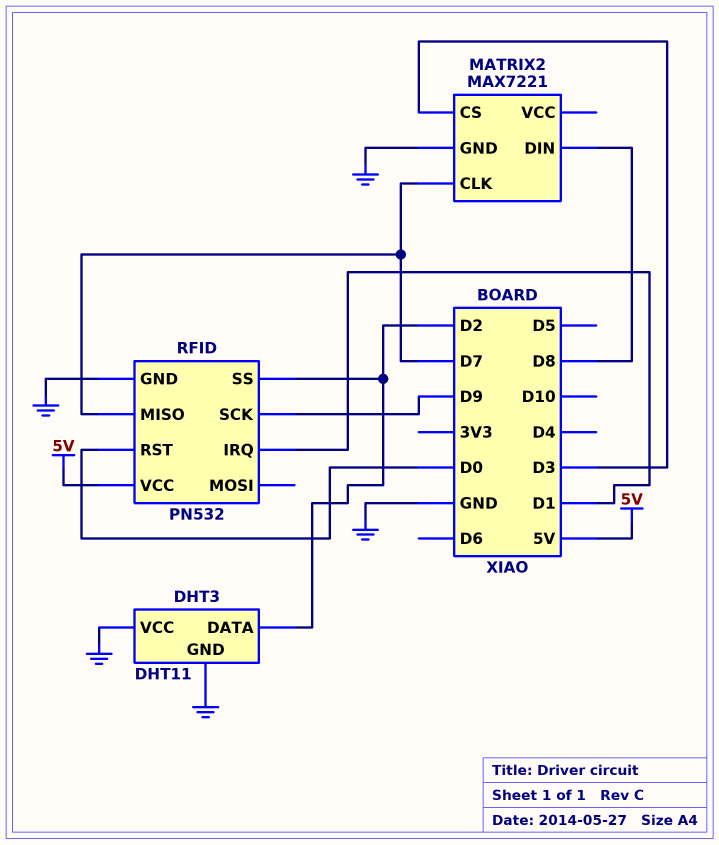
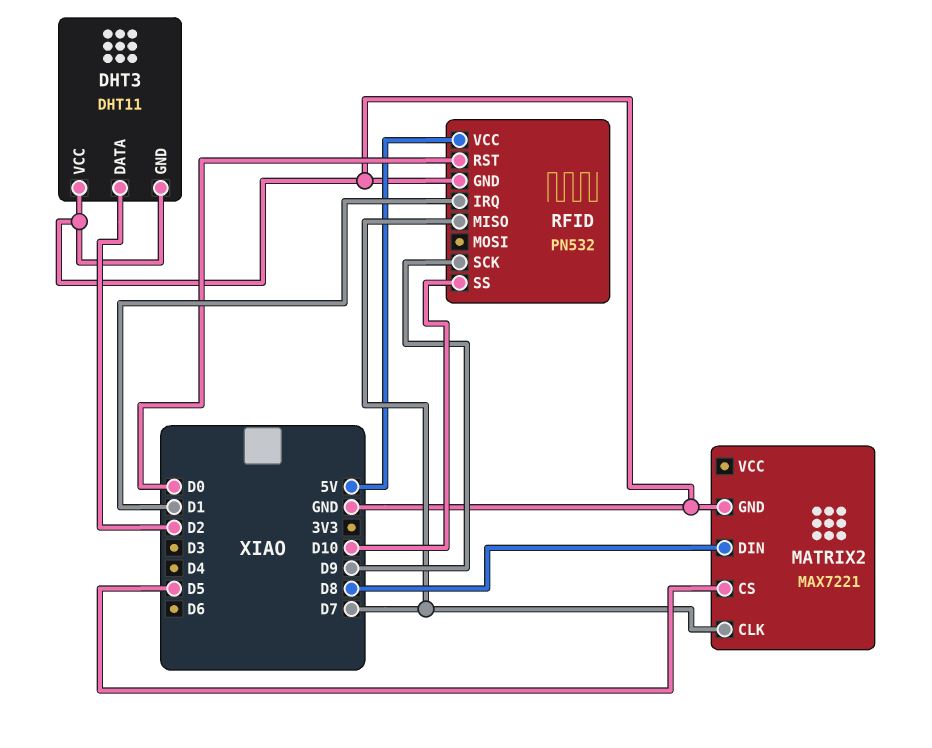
MATRIX2 pin CS: D3 -> D5
RFID pin SS: D2 -> D10

